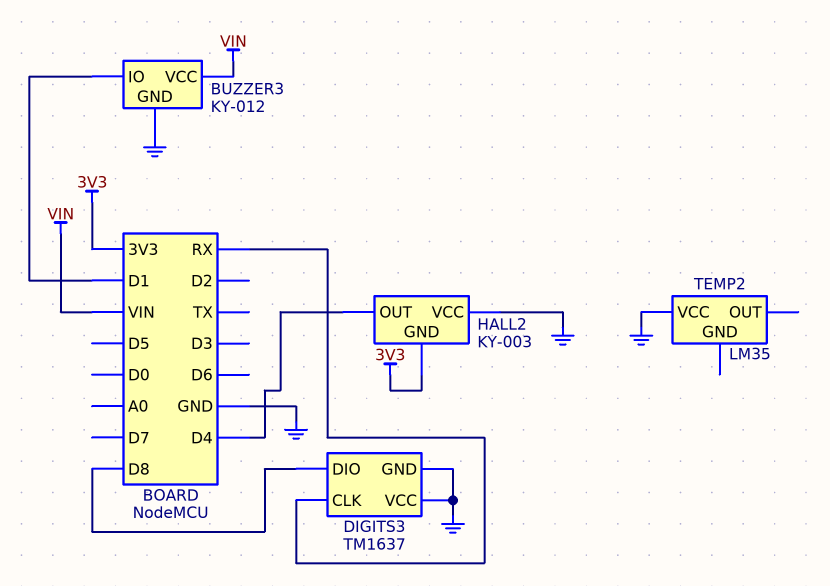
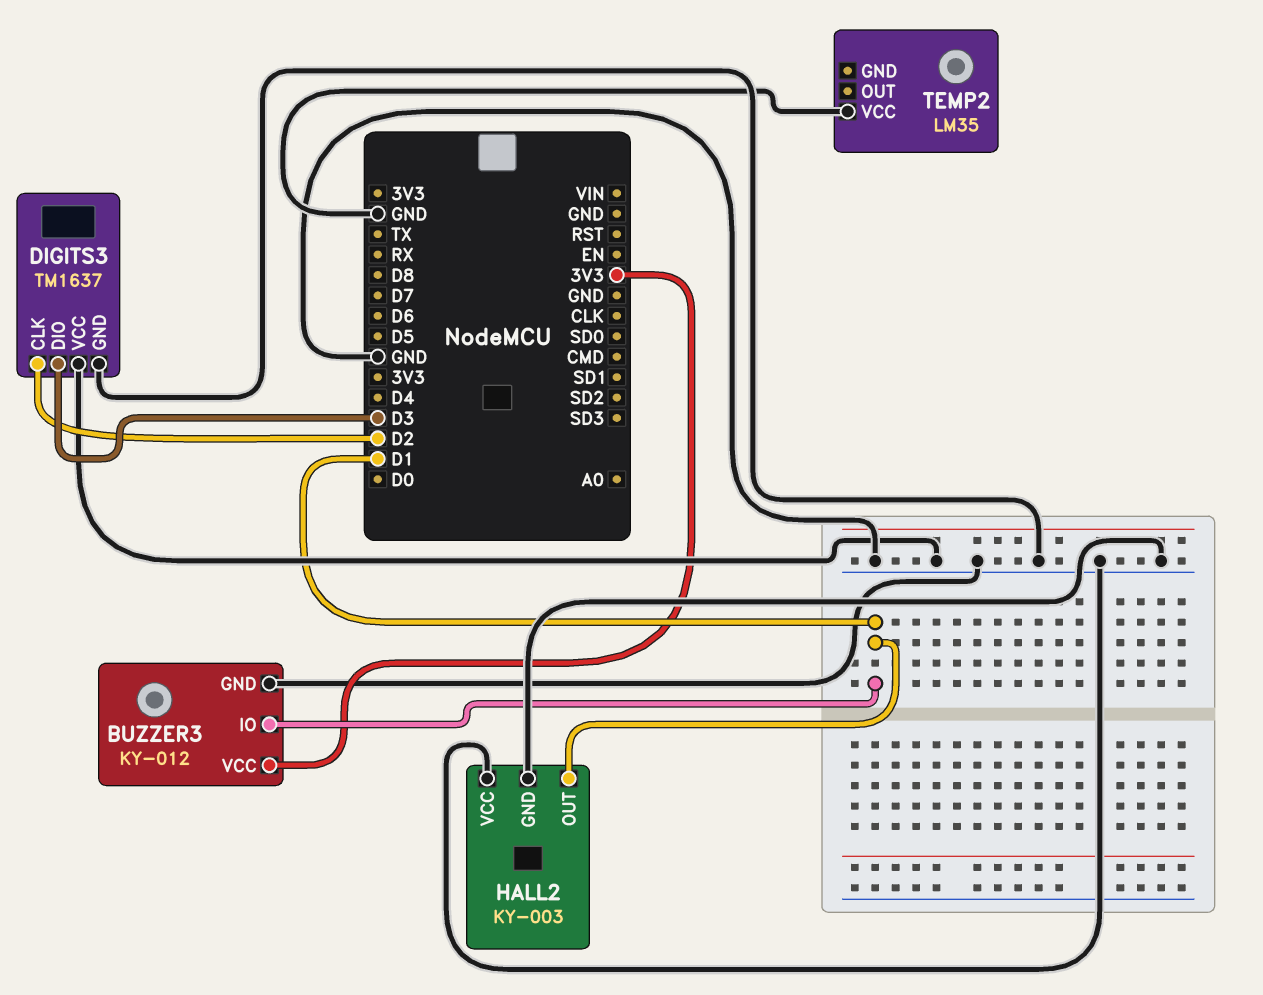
BUZZER3 pin VCC: VIN -> 3V3
DIGITS3 pin CLK: RX -> D2
DIGITS3 pin DIO: D8 -> D3
HALL2 pin GND: 3V3 -> GND
HALL2 pin OUT: D4 -> D1

